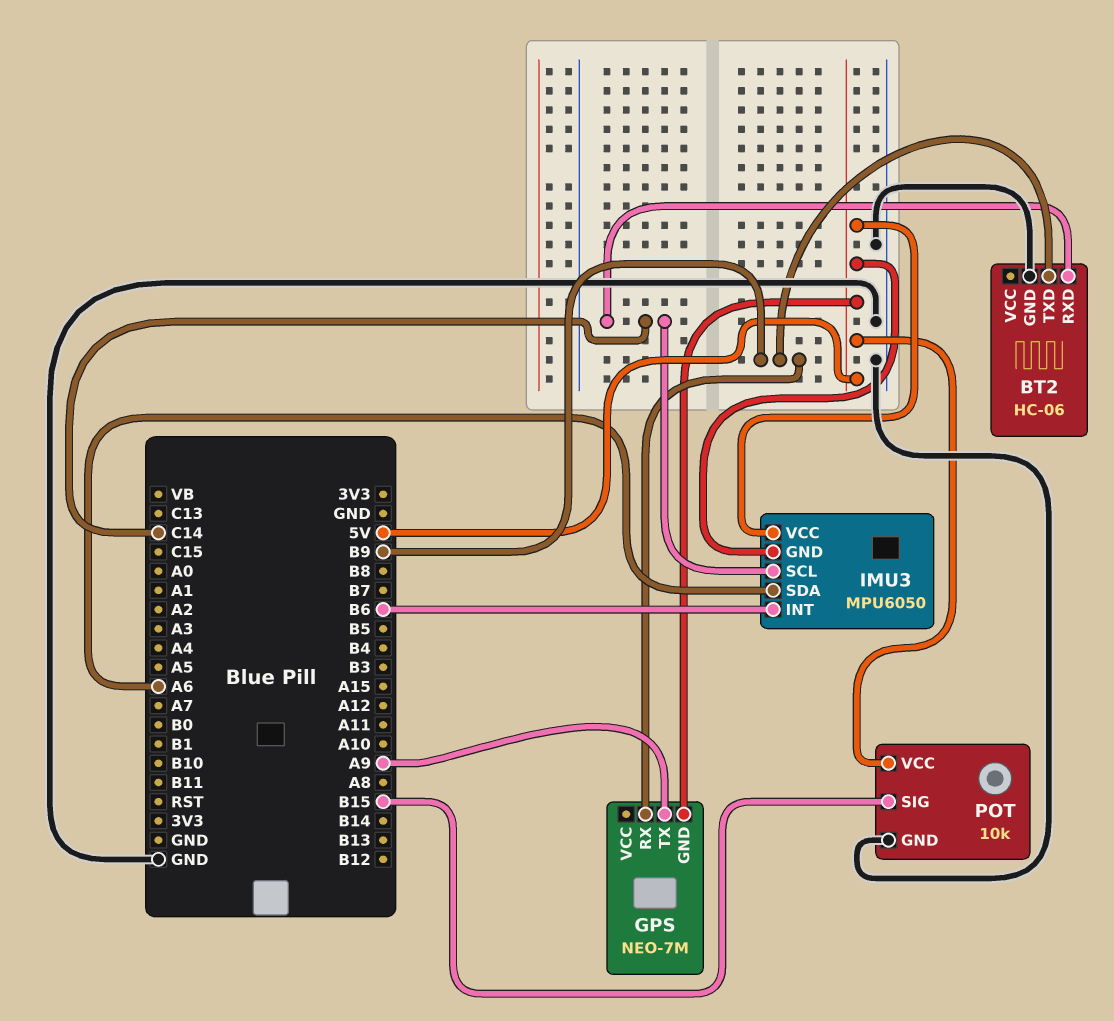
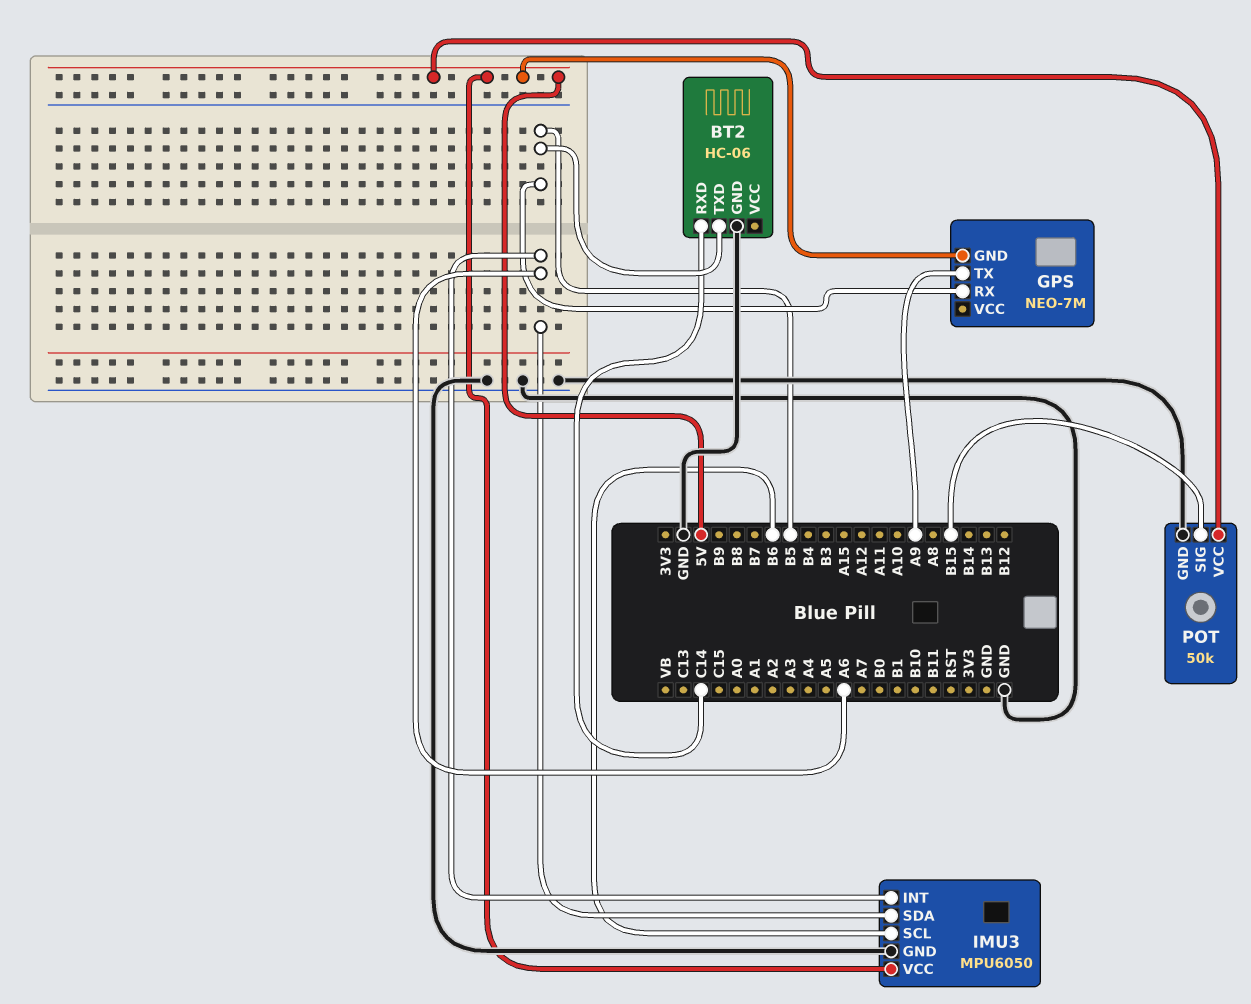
BT2 pin TXD: B9 -> B5
GPS pin RX: B9 -> B5
IMU3 pin GND: 5V -> GND
IMU3 pin INT: B6 -> A6
IMU3 pin SCL: C14 -> B6
POT: 10k -> 50k

